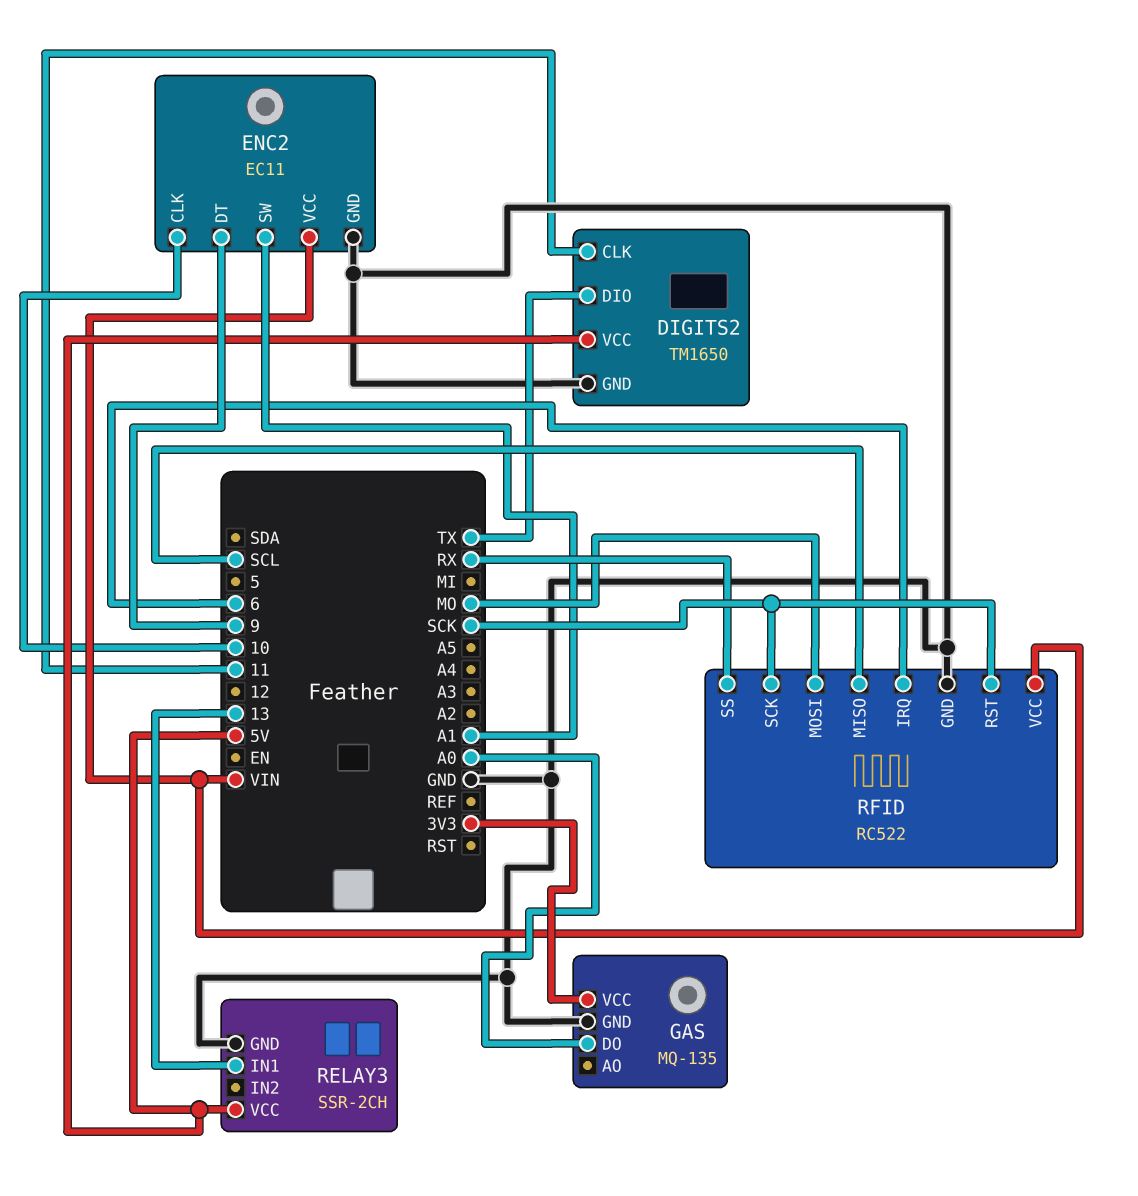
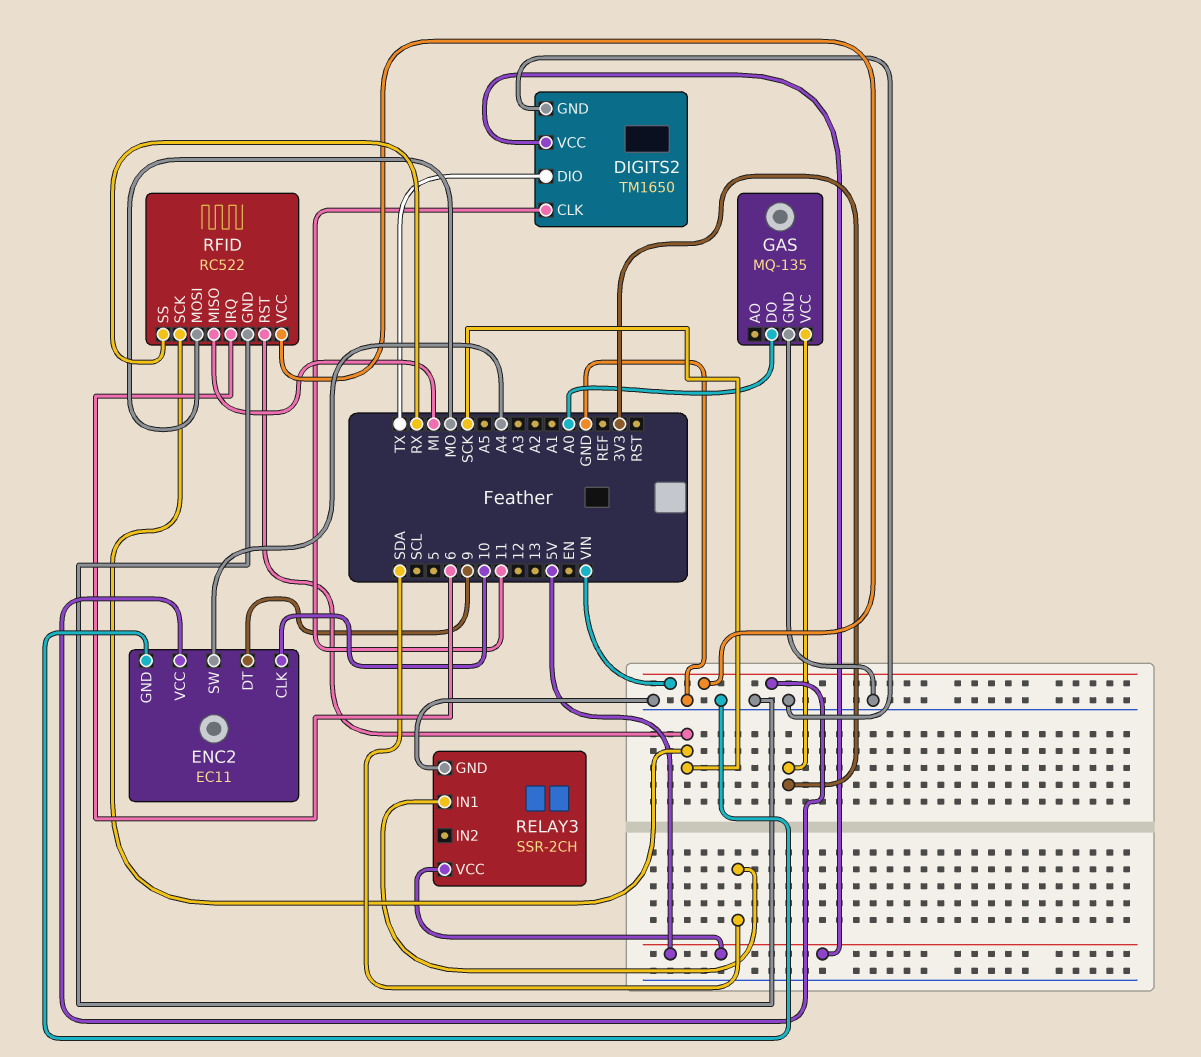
ENC2 pin SW: A1 -> A4
RELAY3 pin IN1: 13 -> SDA
RFID pin MISO: SCL -> MI

